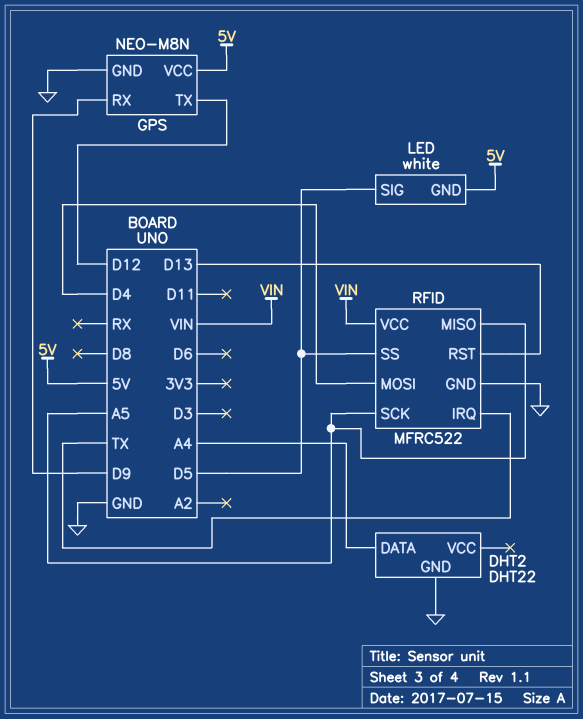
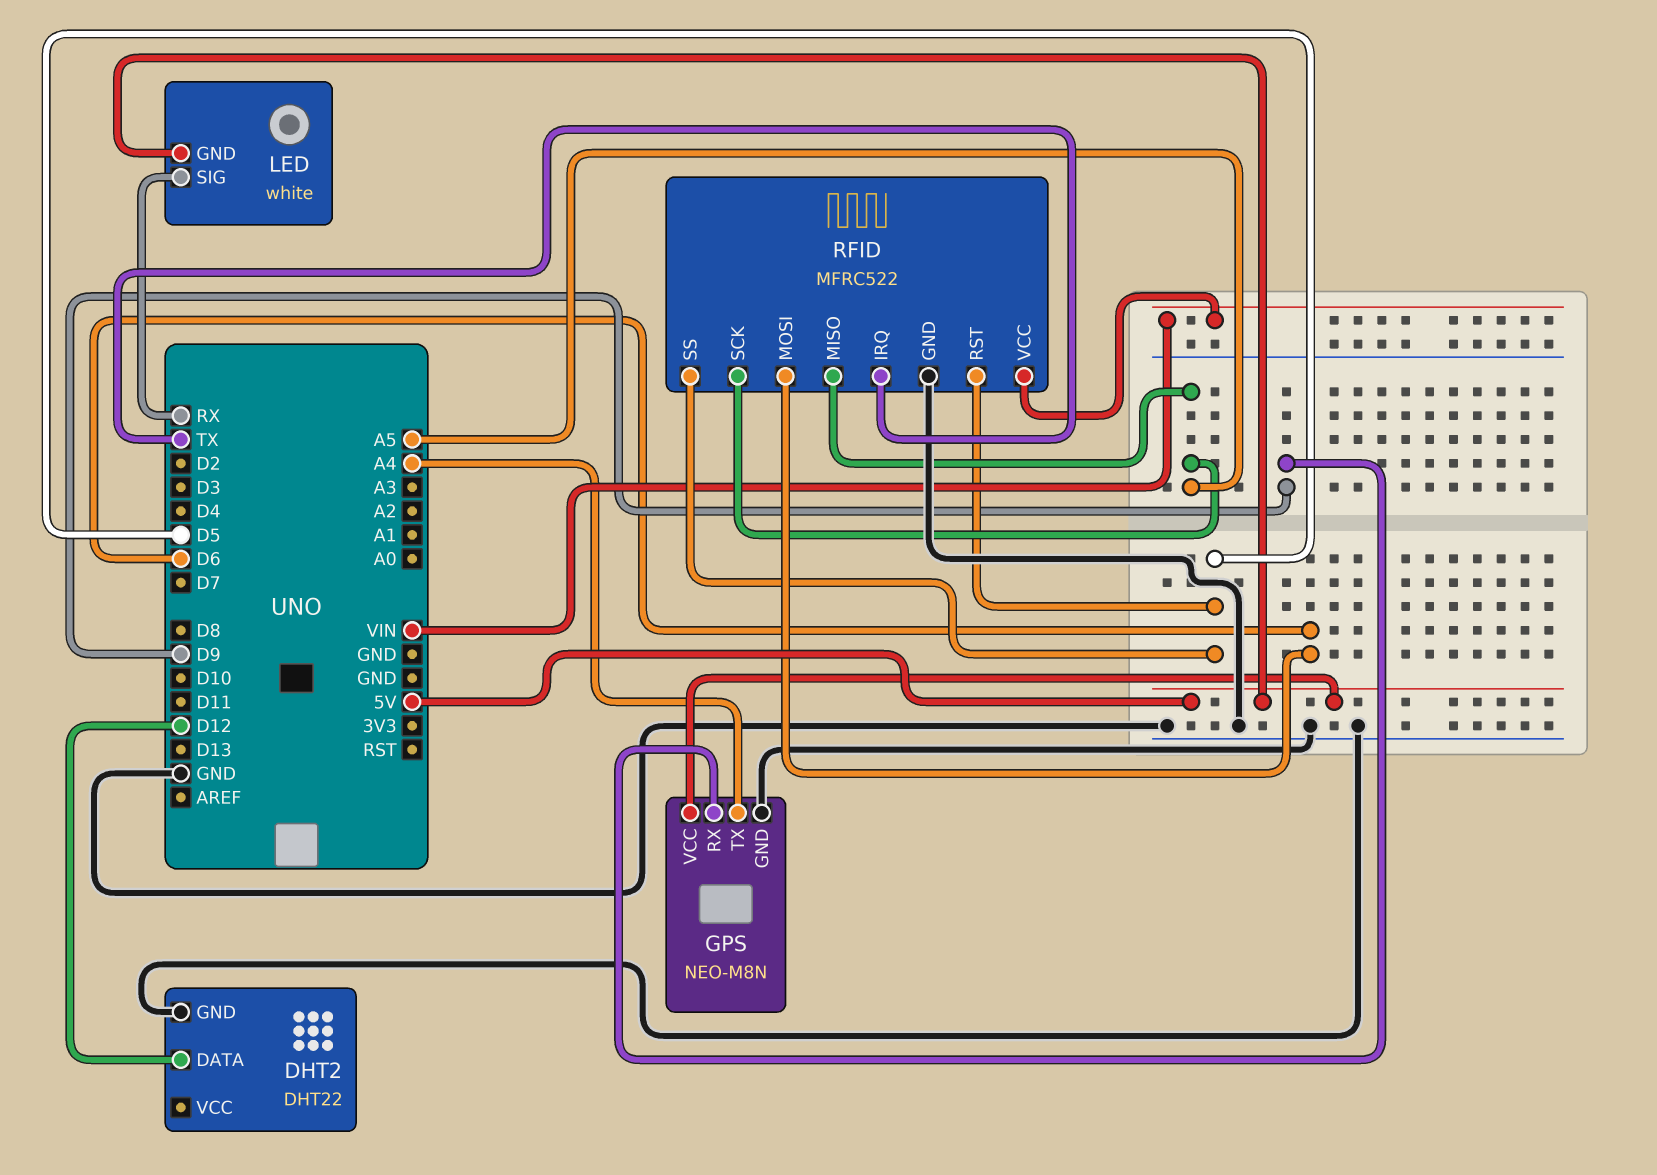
DHT2 pin DATA: A4 -> D12
GPS pin TX: D12 -> A4
LED pin SIG: D5 -> RX
RFID pin MOSI: D4 -> D6
RFID pin RST: D13 -> D5

